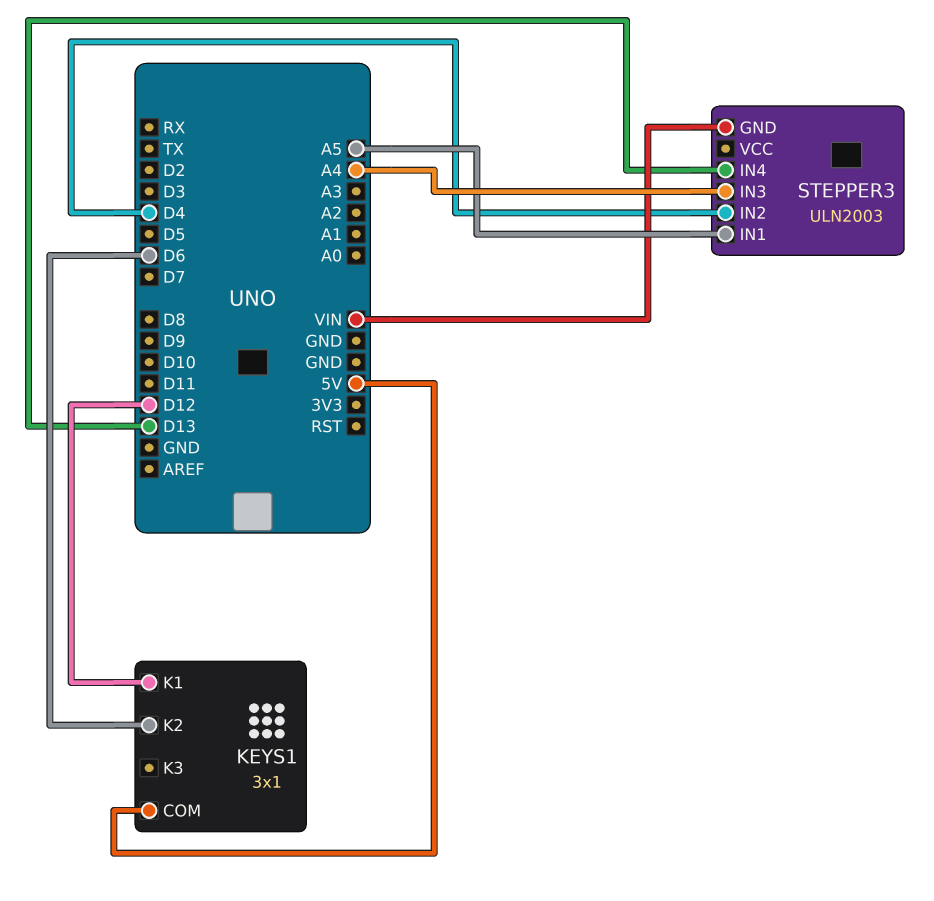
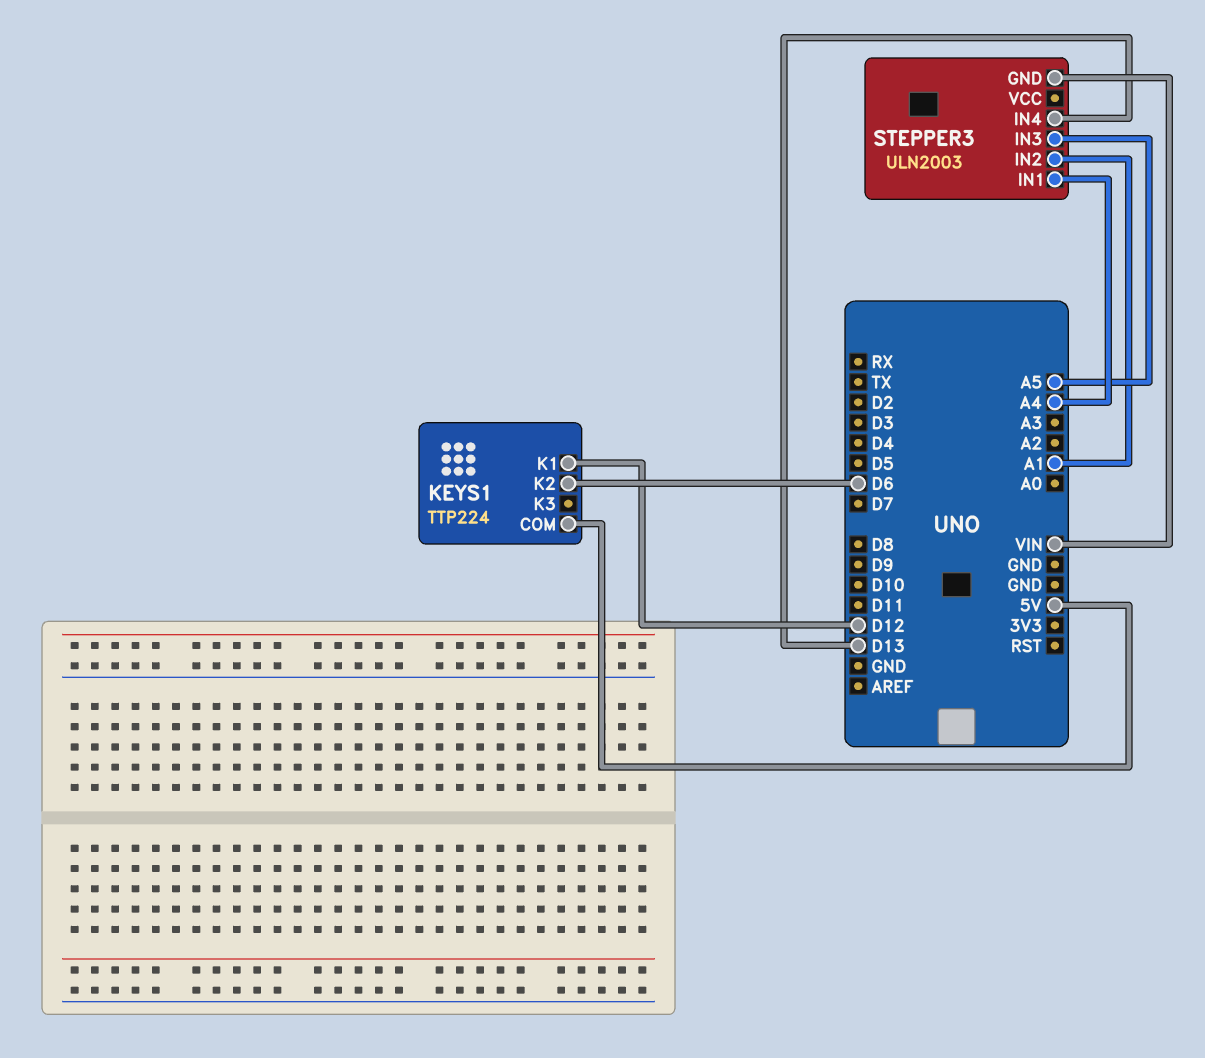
KEYS1: 3x1 -> TTP224
STEPPER3 pin IN1: A5 -> A4
STEPPER3 pin IN2: D4 -> A1
STEPPER3 pin IN3: A4 -> A5

